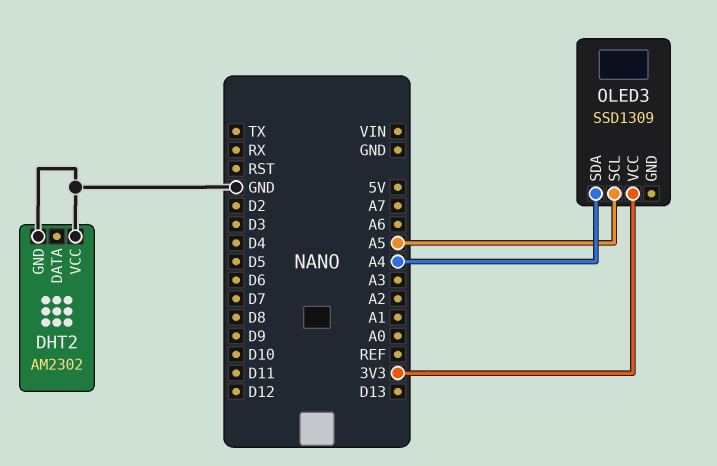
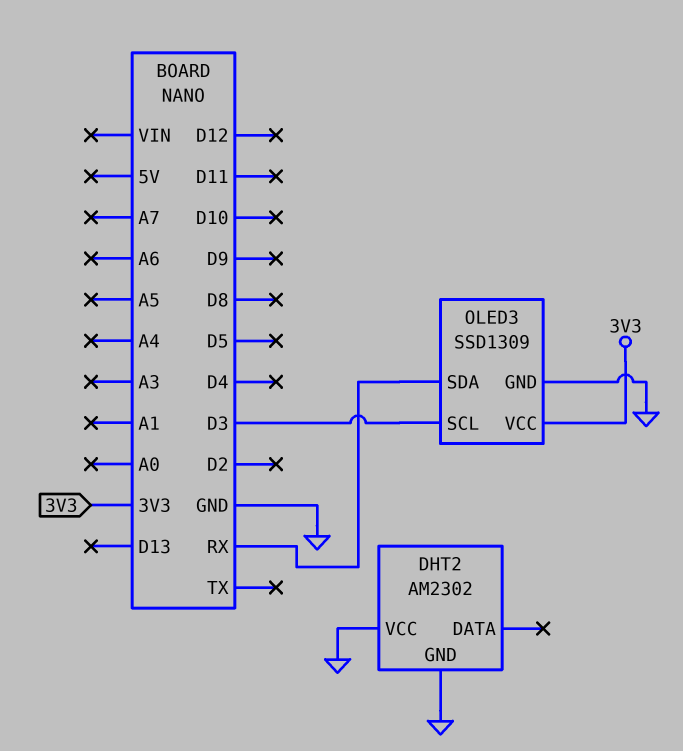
OLED3 pin GND: none -> GND
OLED3 pin SCL: A5 -> D3
OLED3 pin SDA: A4 -> RX

